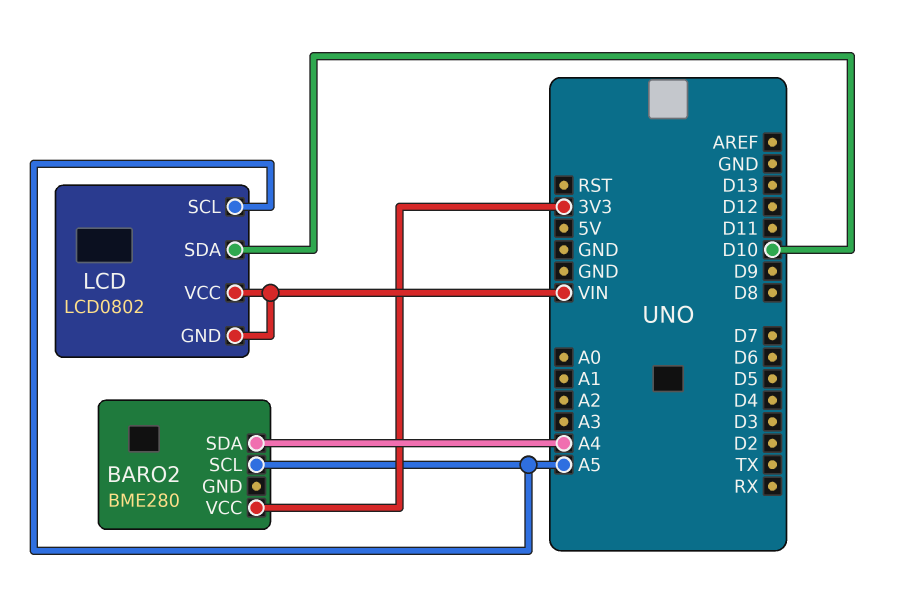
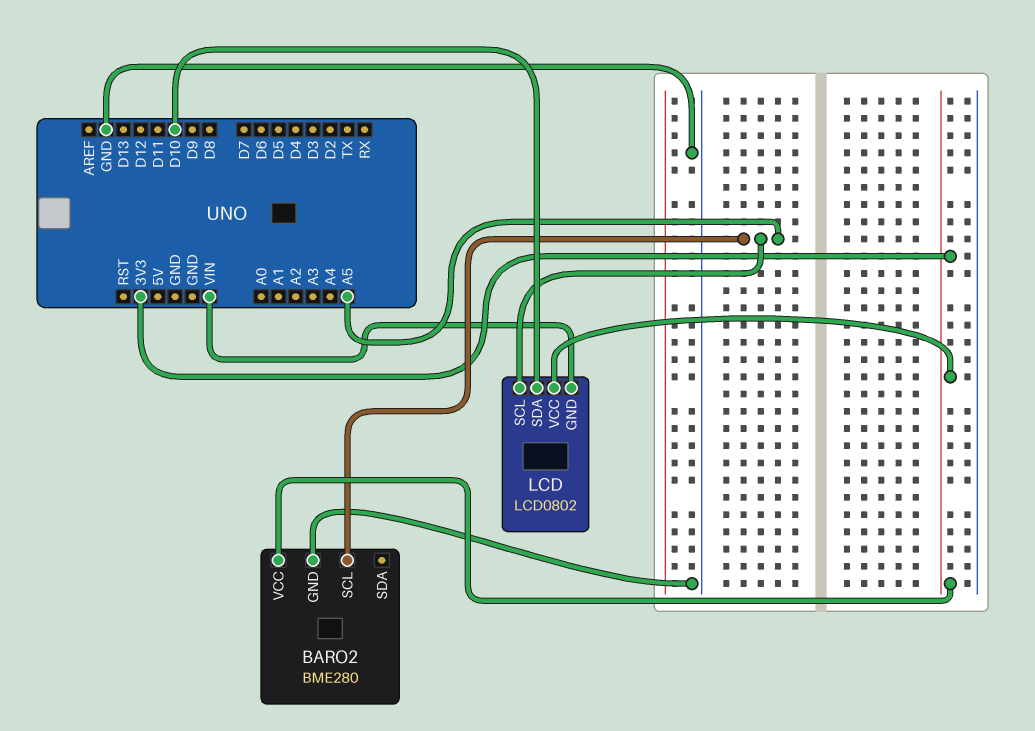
BARO2 pin GND: none -> GND
BARO2 pin SDA: A4 -> none
LCD pin VCC: VIN -> 3V3

